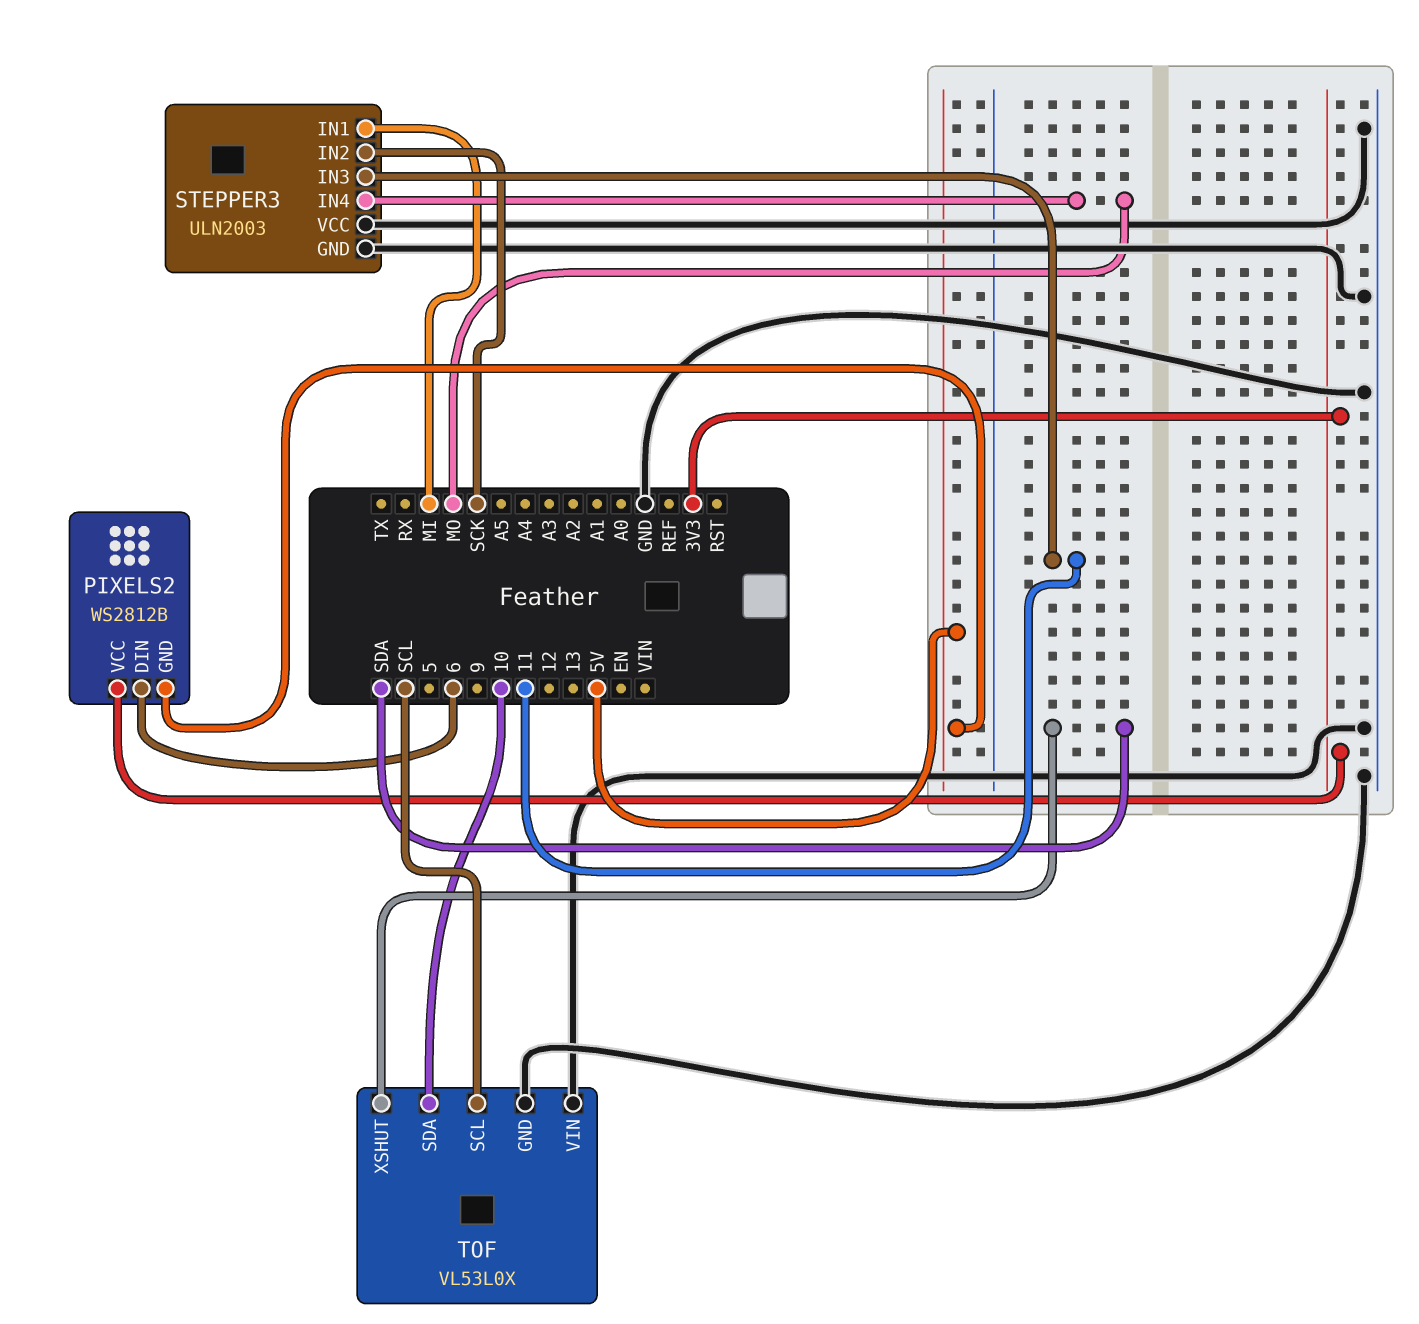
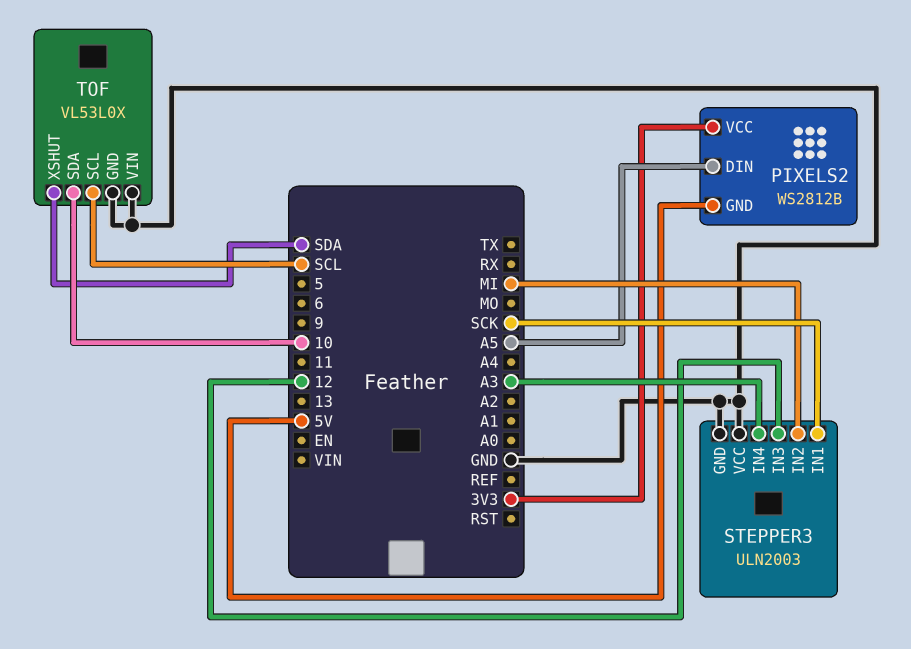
PIXELS2 pin DIN: 6 -> A5
STEPPER3 pin IN1: MI -> SCK
STEPPER3 pin IN2: SCK -> MI
STEPPER3 pin IN3: 11 -> 12
STEPPER3 pin IN4: MO -> A3

